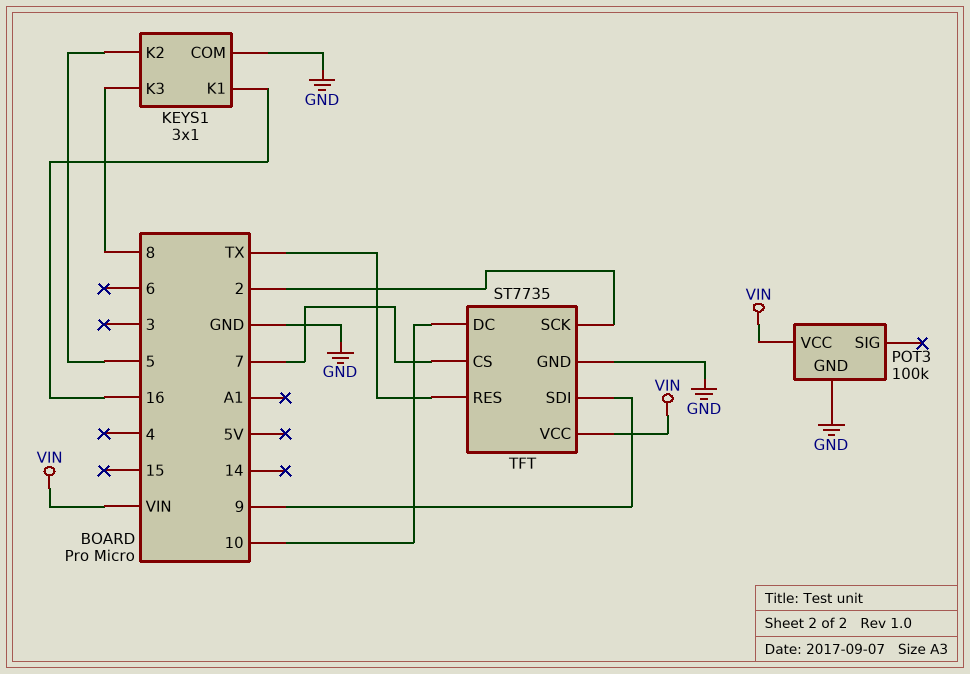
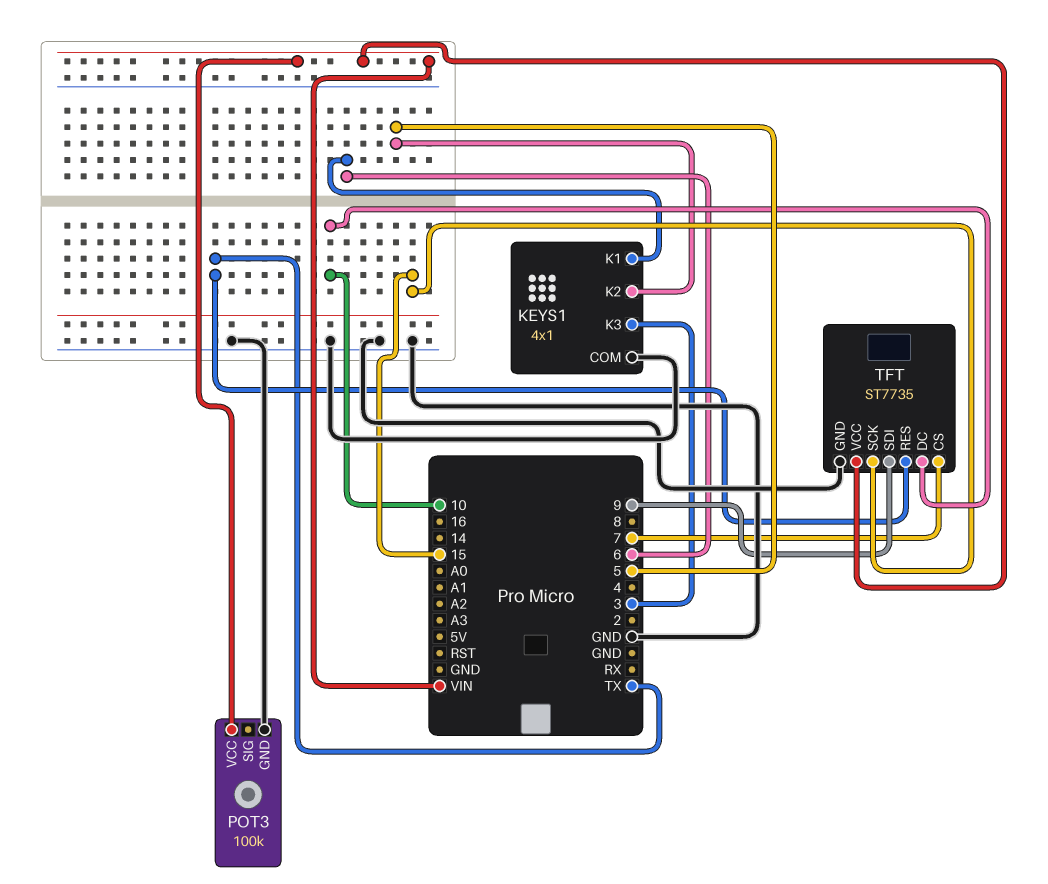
KEYS1: 3x1 -> 4x1
KEYS1 pin K1: 16 -> 6
KEYS1 pin K3: 8 -> 3
TFT pin SCK: 2 -> 15

